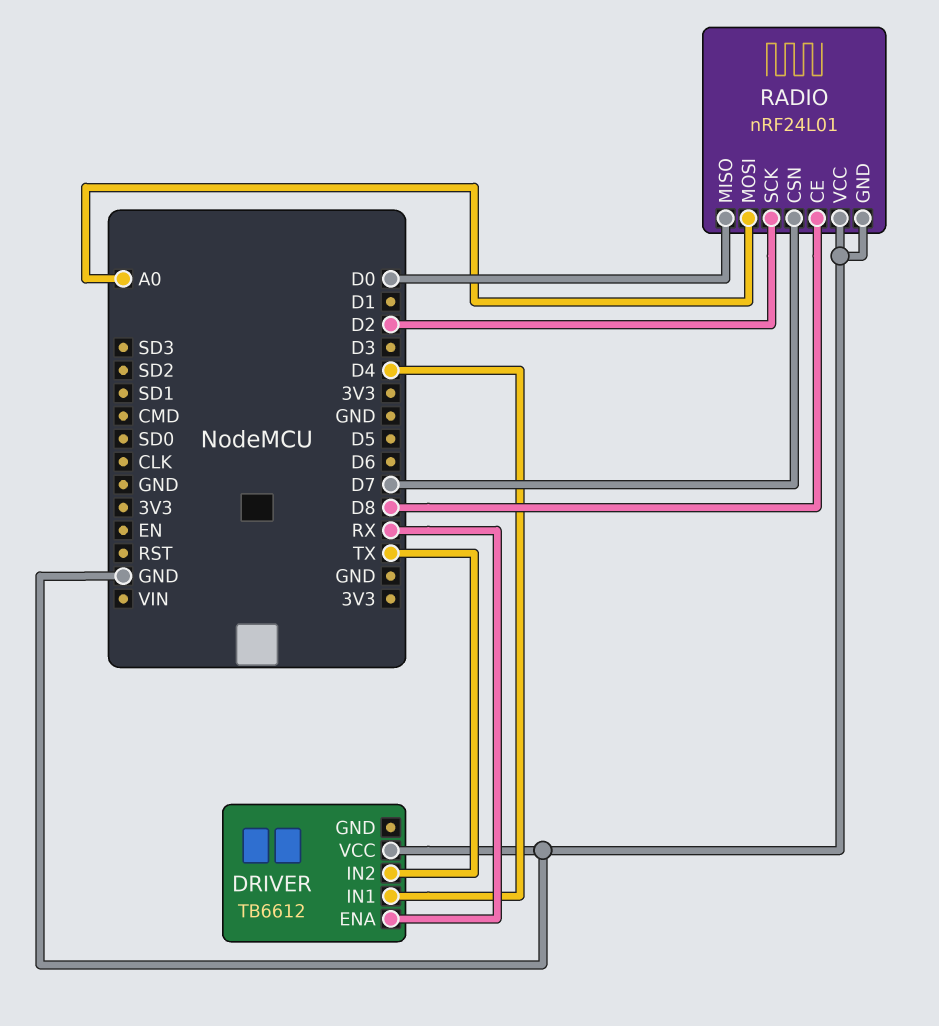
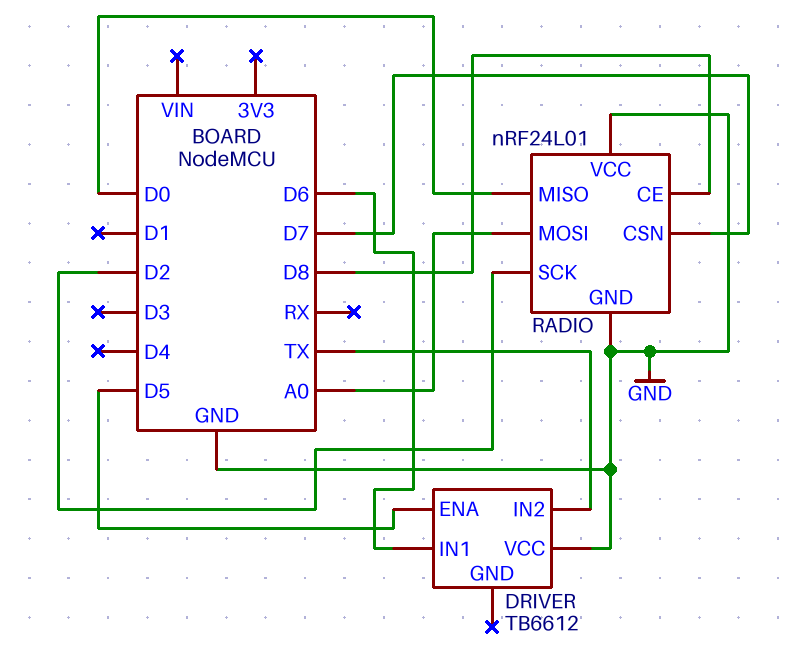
DRIVER pin ENA: RX -> D5
DRIVER pin IN1: D4 -> D6

